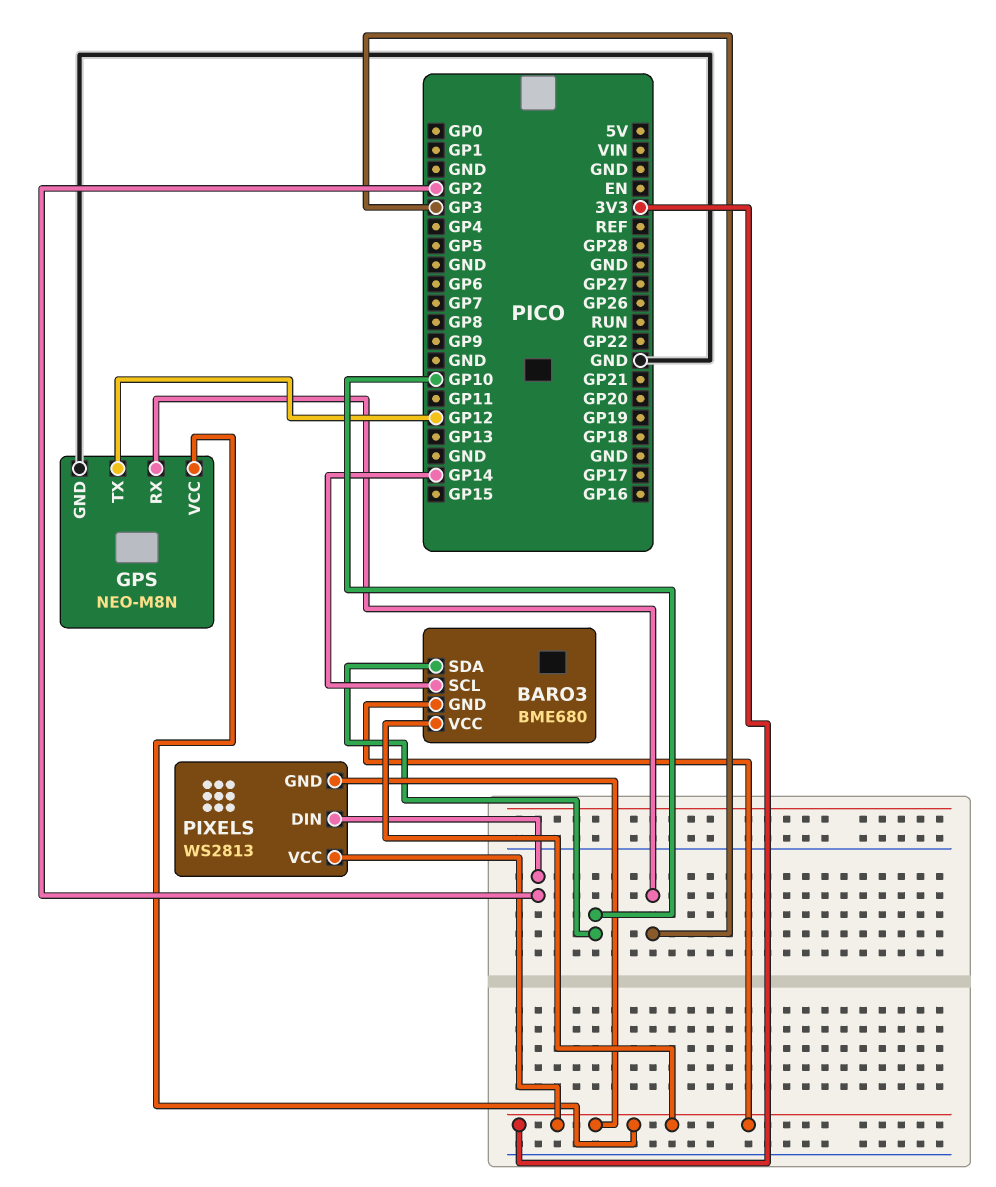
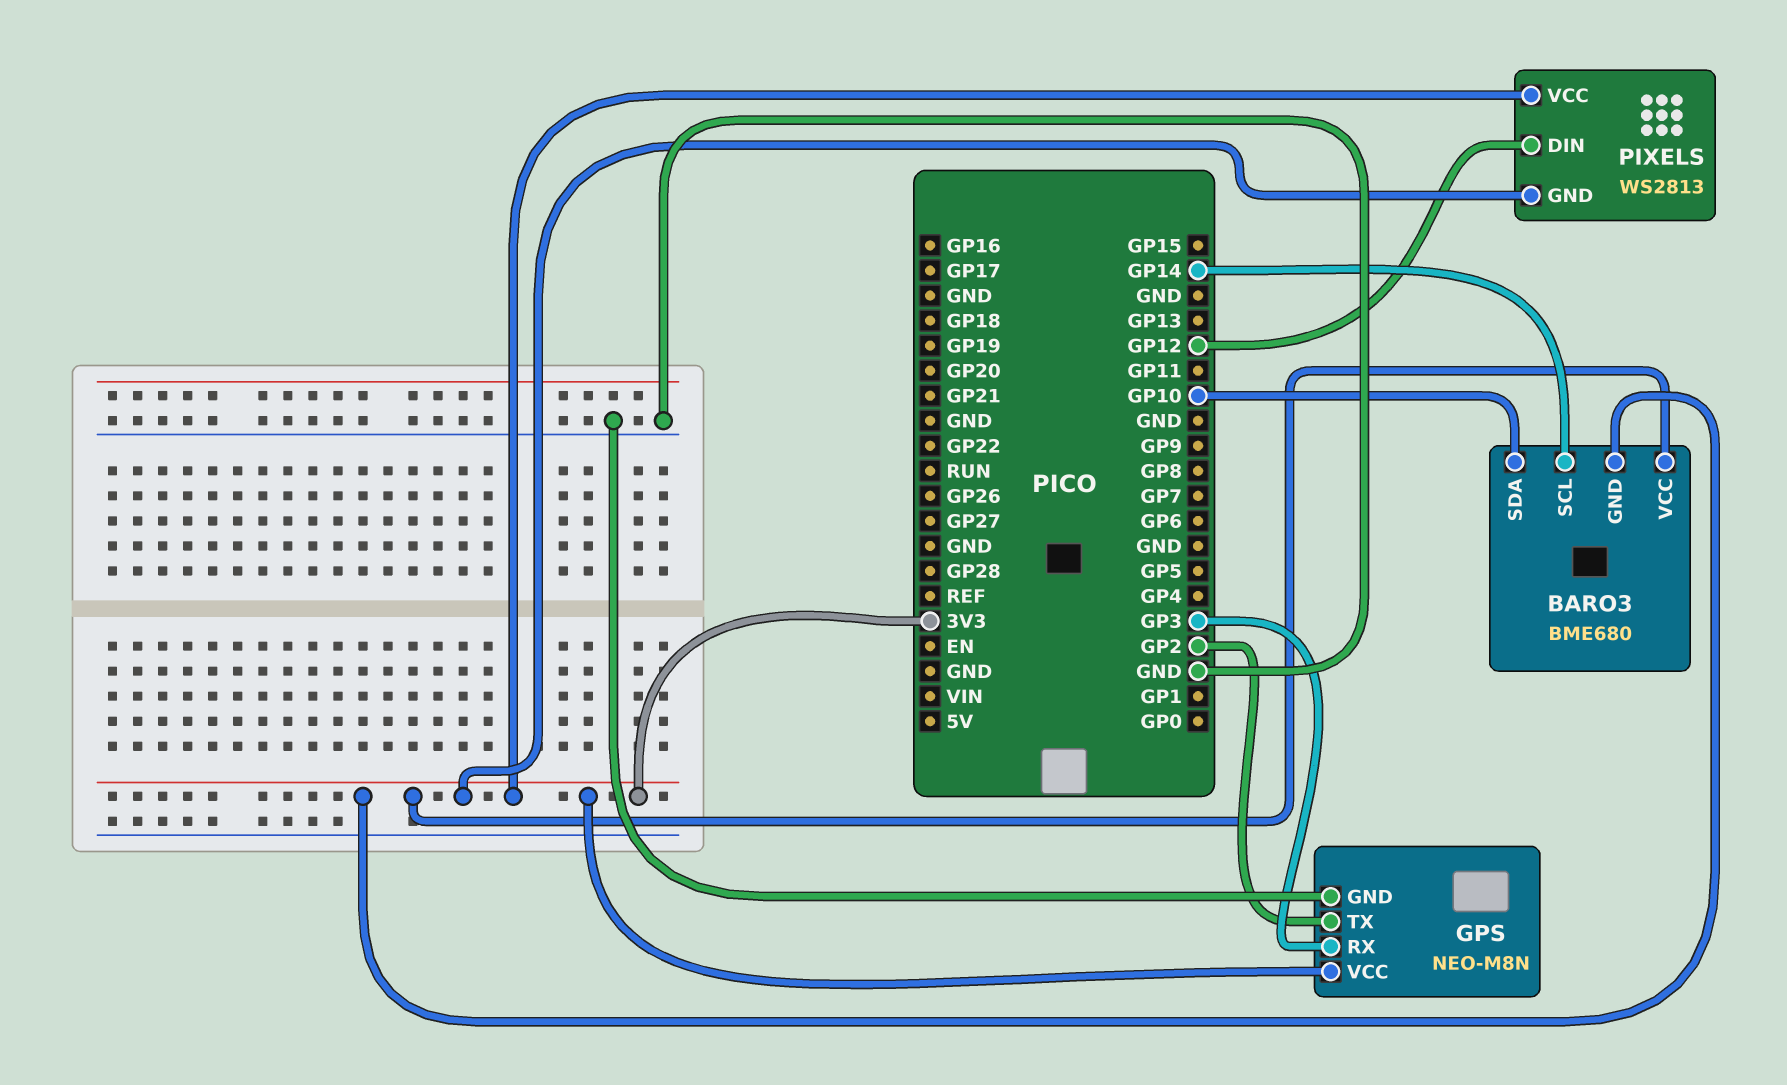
GPS pin TX: GP12 -> GP2
PIXELS pin DIN: GP2 -> GP12

